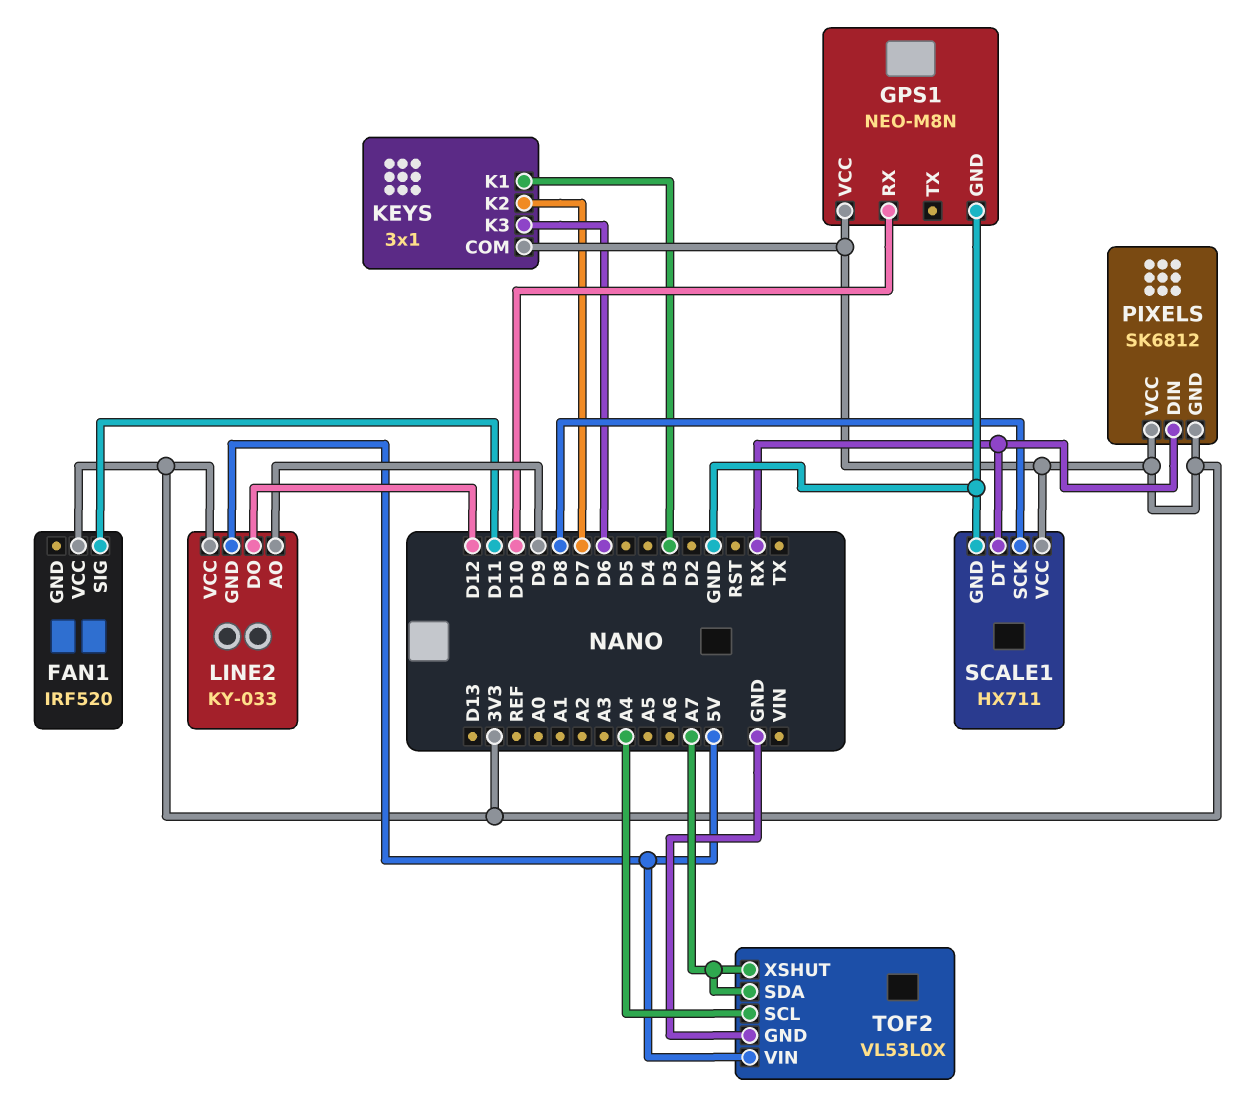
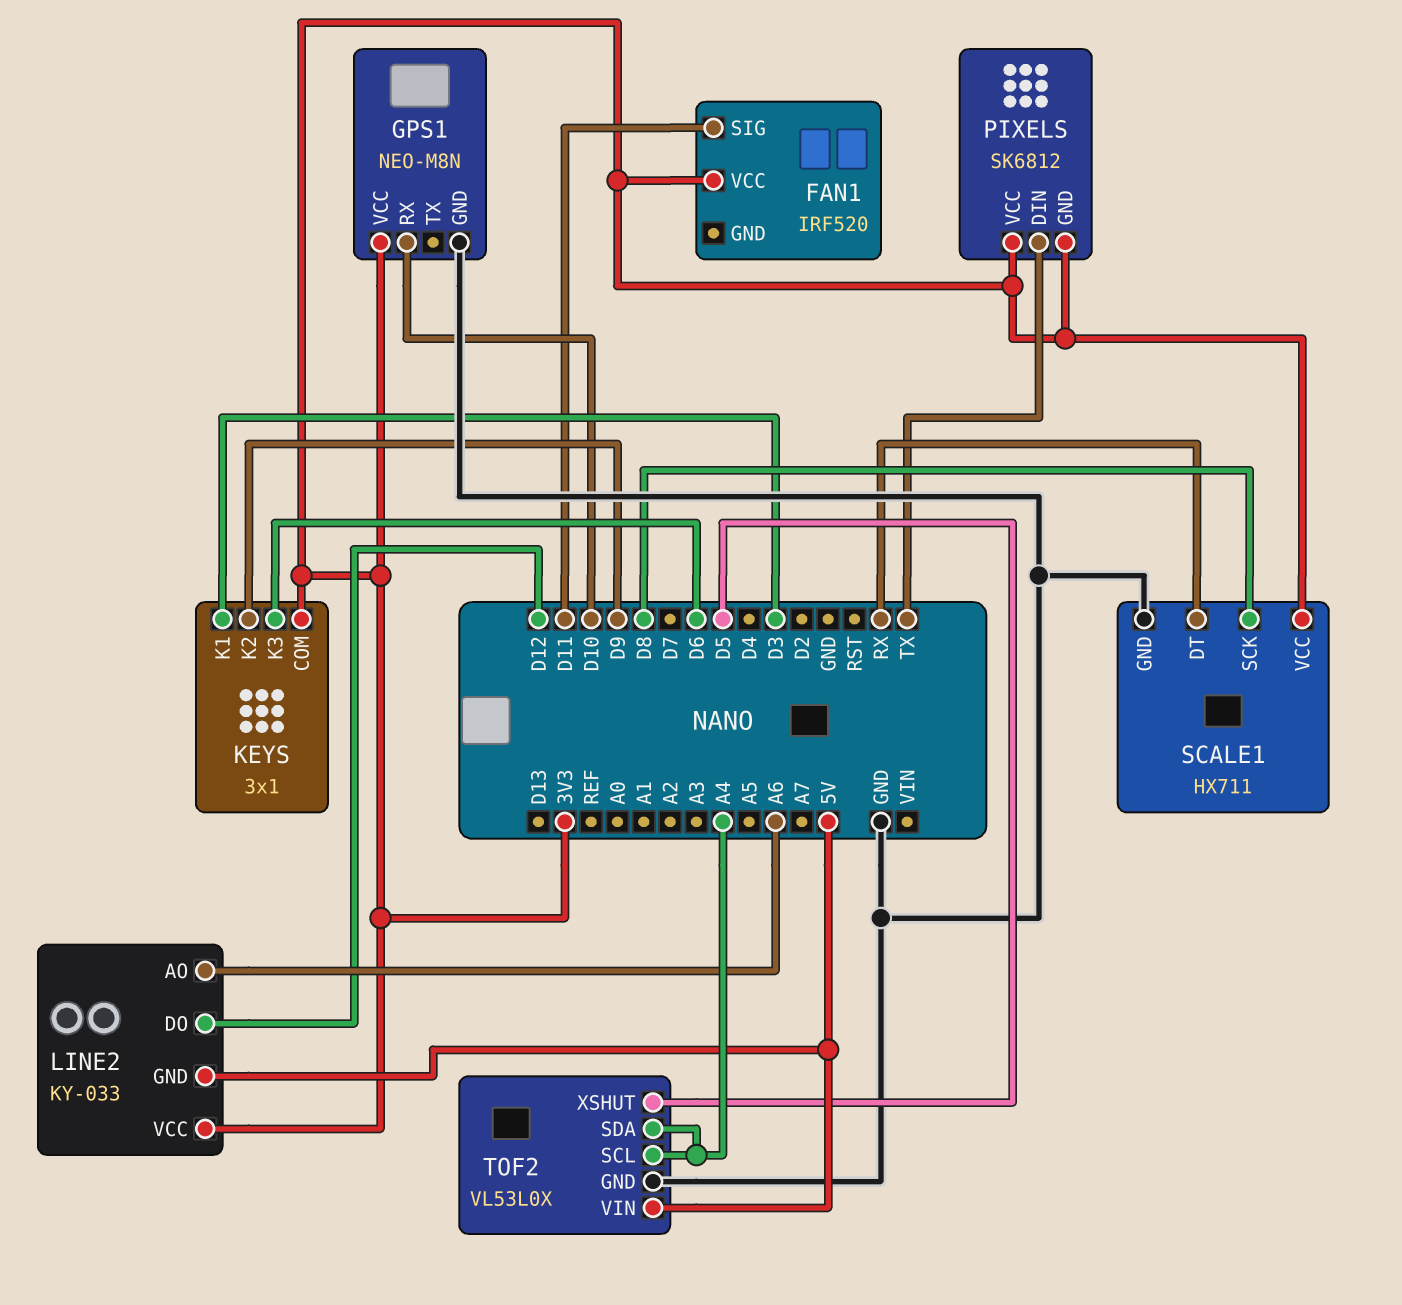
KEYS pin K2: D7 -> D9
LINE2 pin AO: D9 -> A6
PIXELS pin DIN: RX -> TX
TOF2 pin SDA: A7 -> A4
TOF2 pin XSHUT: A7 -> D5

